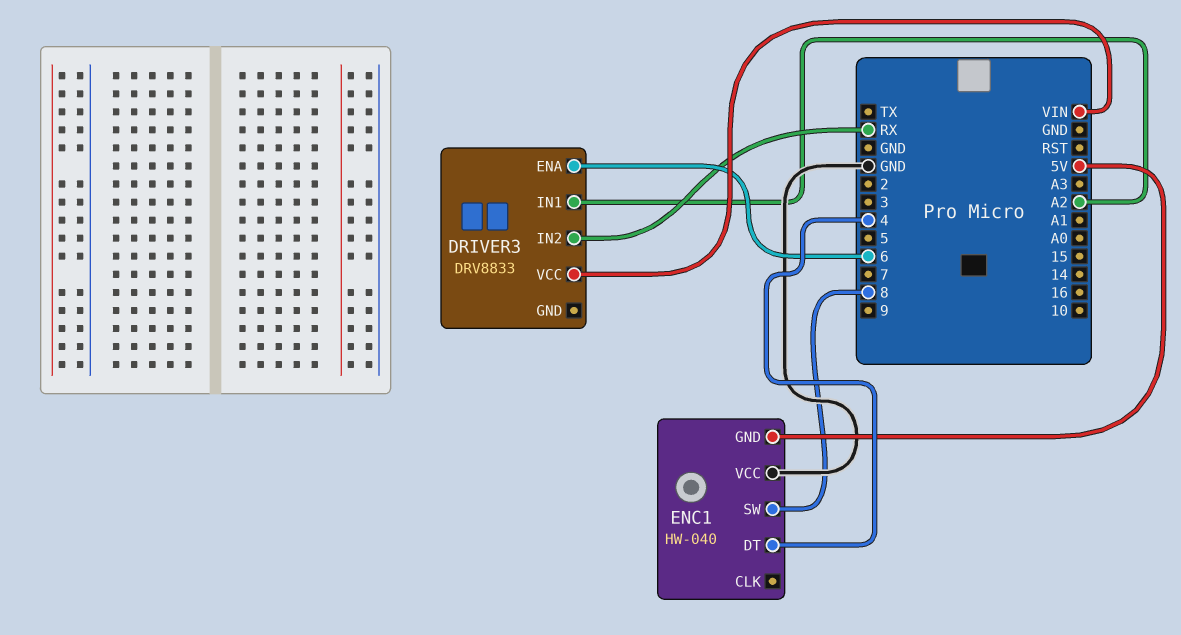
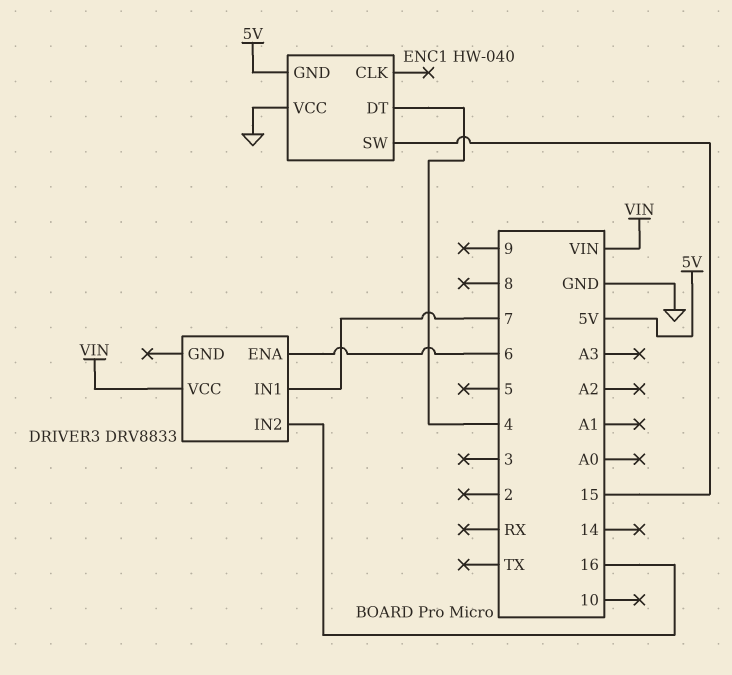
DRIVER3 pin IN1: A2 -> 7
DRIVER3 pin IN2: RX -> 16
ENC1 pin SW: 8 -> 15

